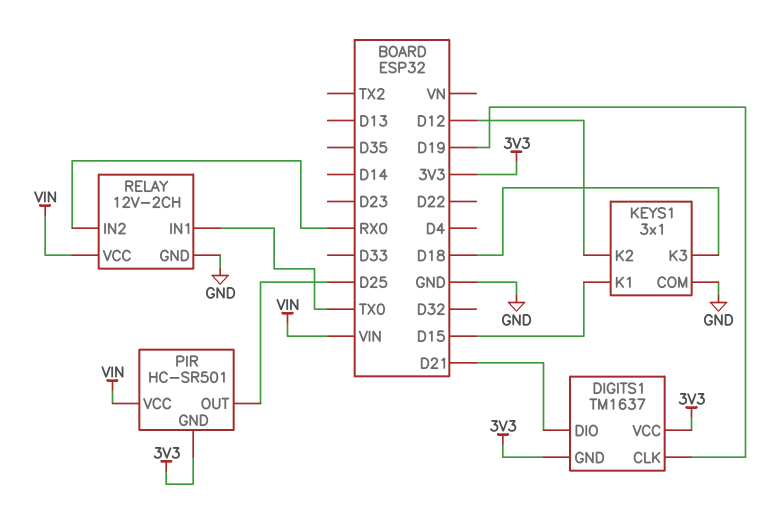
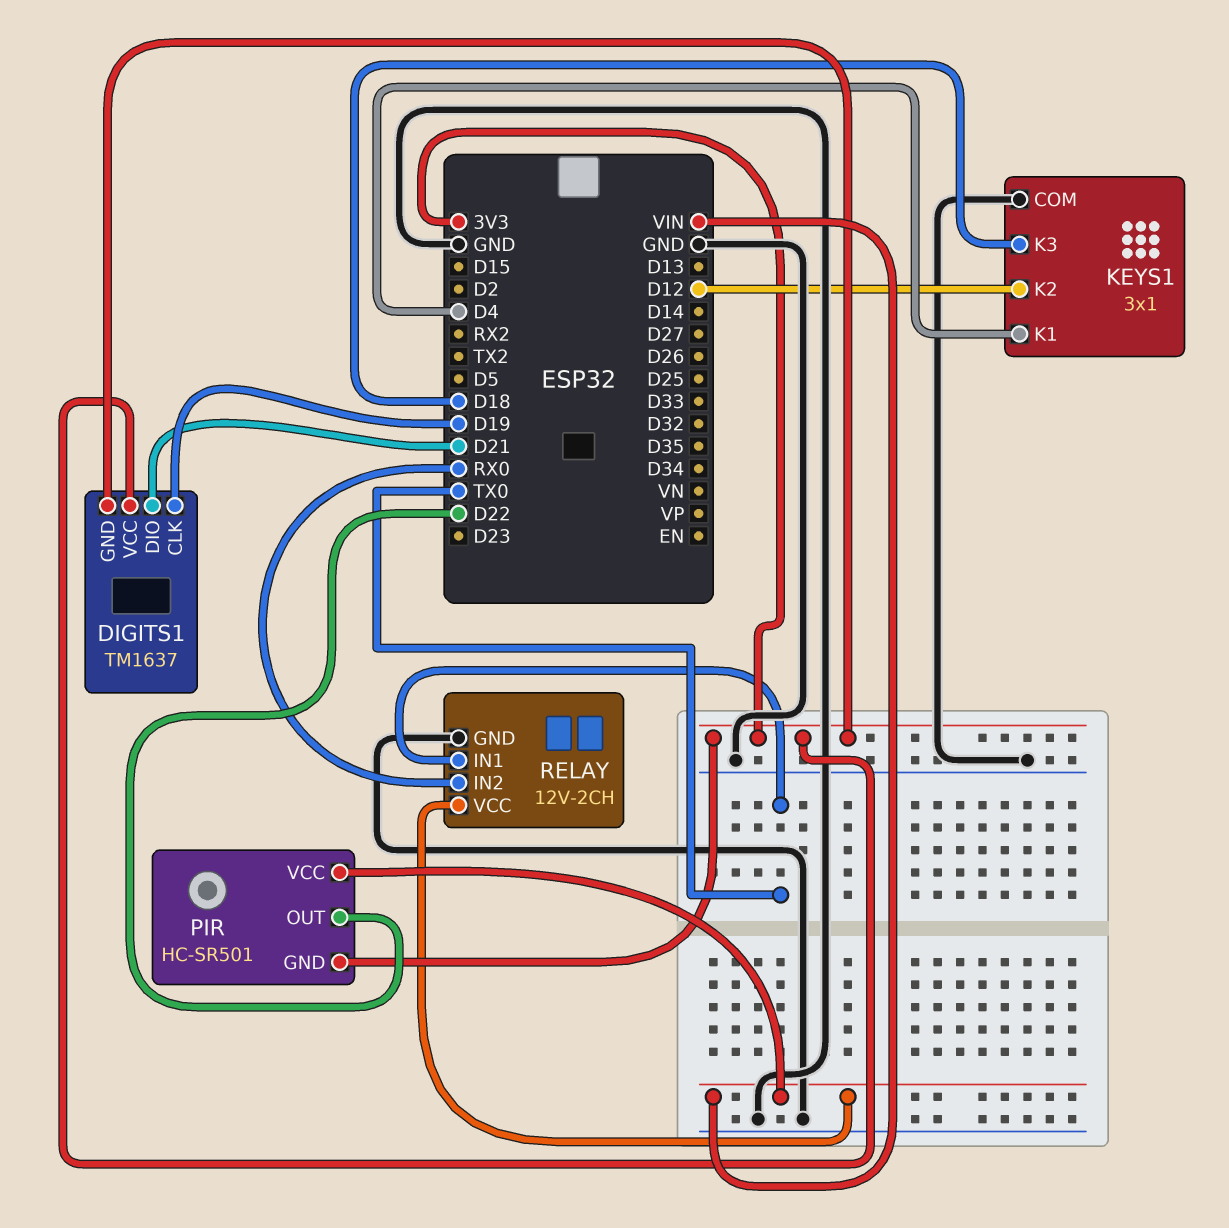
KEYS1 pin K1: D15 -> D4
PIR pin OUT: D25 -> D22

